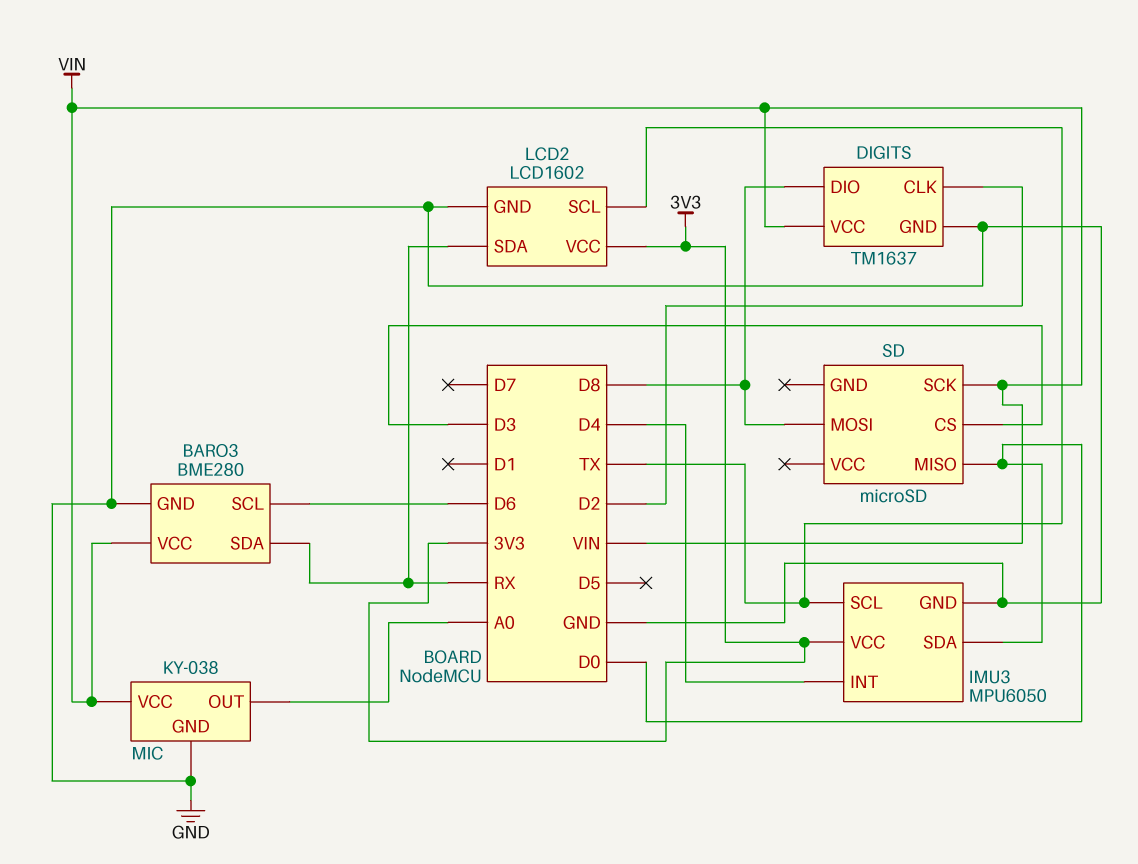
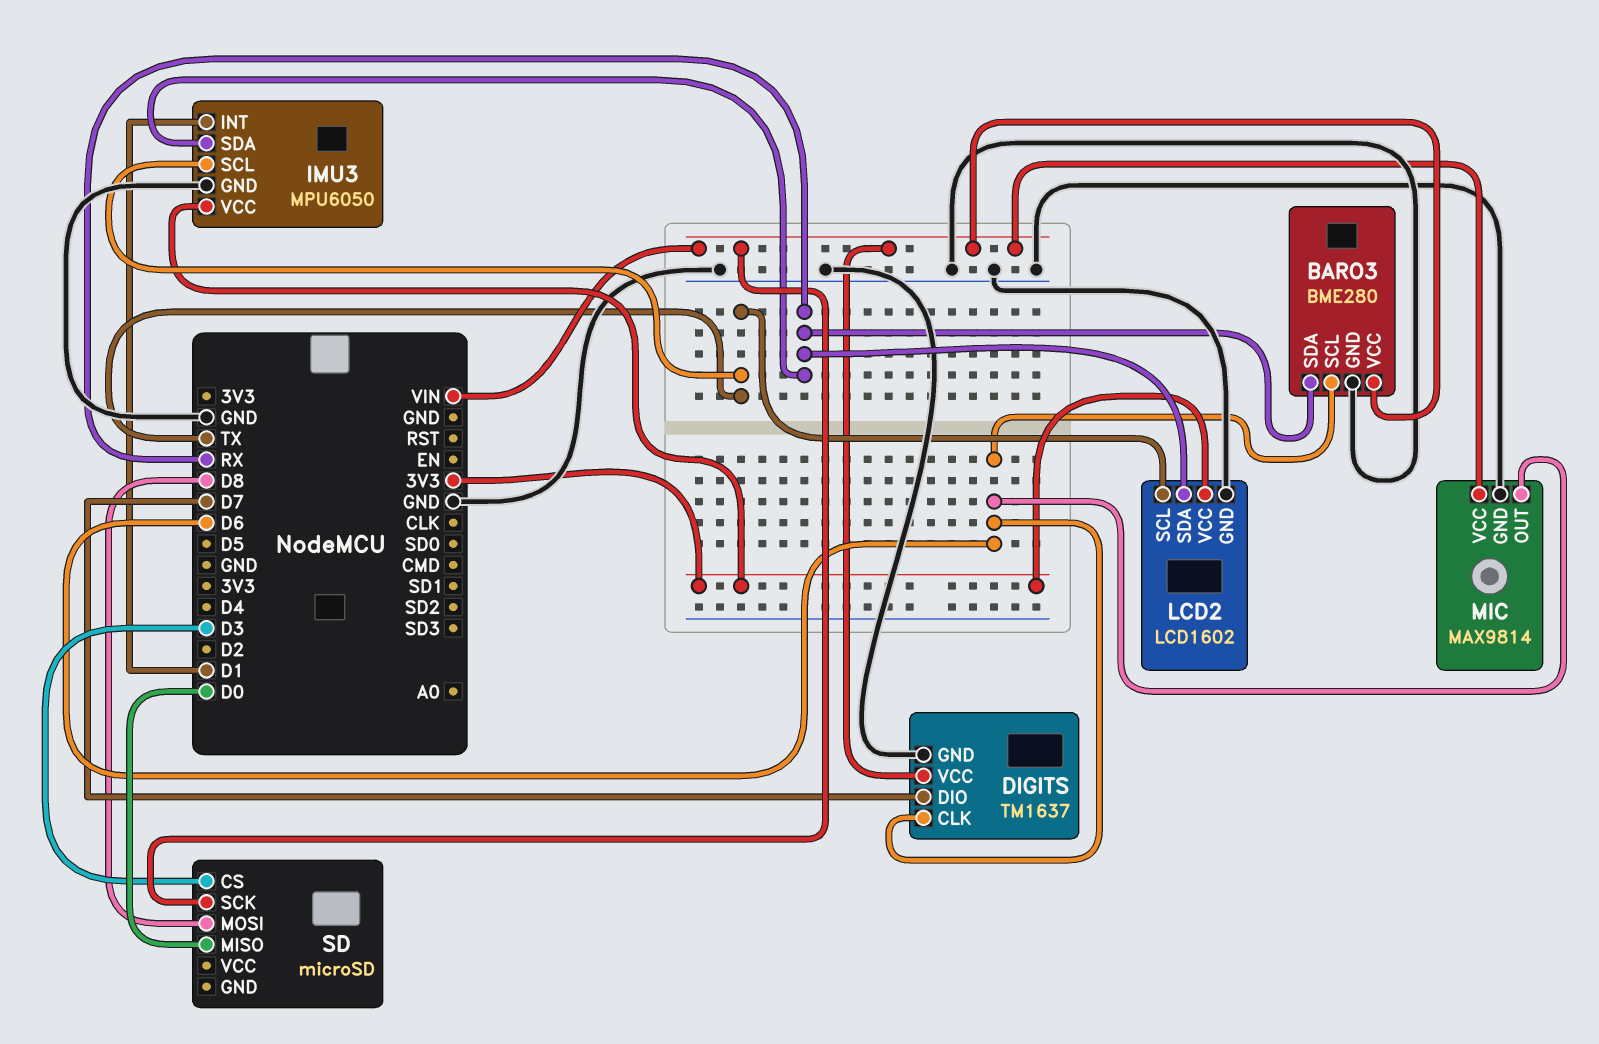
DIGITS pin CLK: D2 -> D6
DIGITS pin DIO: D8 -> D7
IMU3 pin INT: D4 -> D1
IMU3 pin SDA: D0 -> RX
MIC: KY-038 -> MAX9814
MIC pin OUT: A0 -> D6

